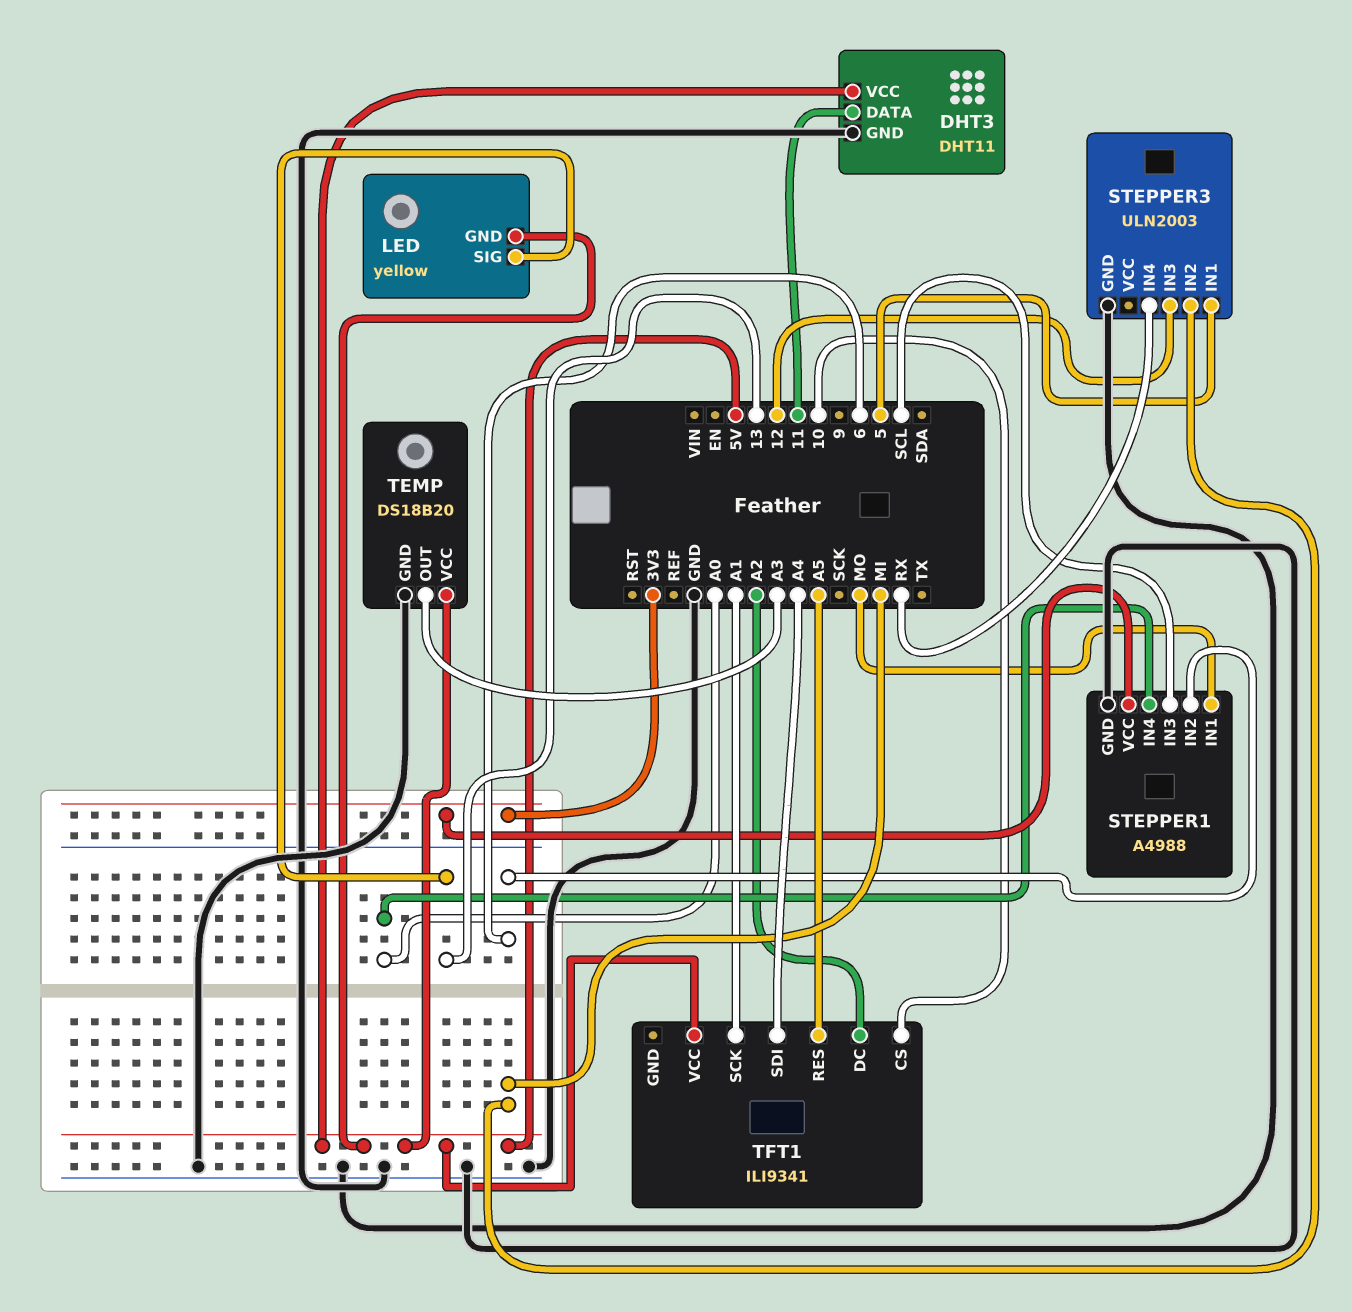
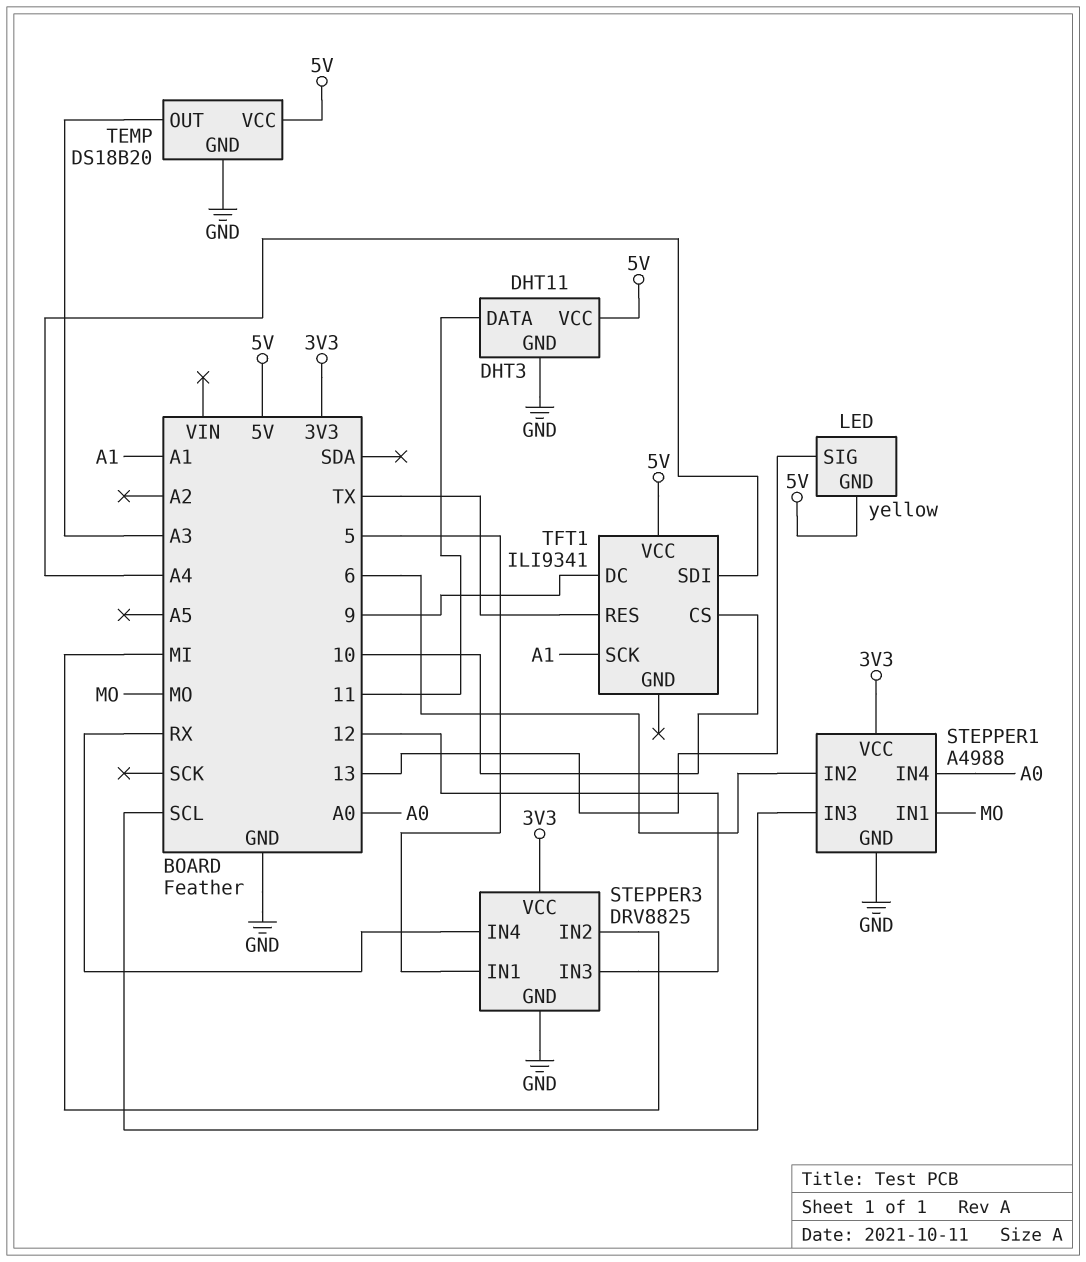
STEPPER3: ULN2003 -> DRV8825
STEPPER3 pin VCC: none -> 3V3
TFT1 pin DC: A2 -> 9
TFT1 pin RES: A5 -> TX

